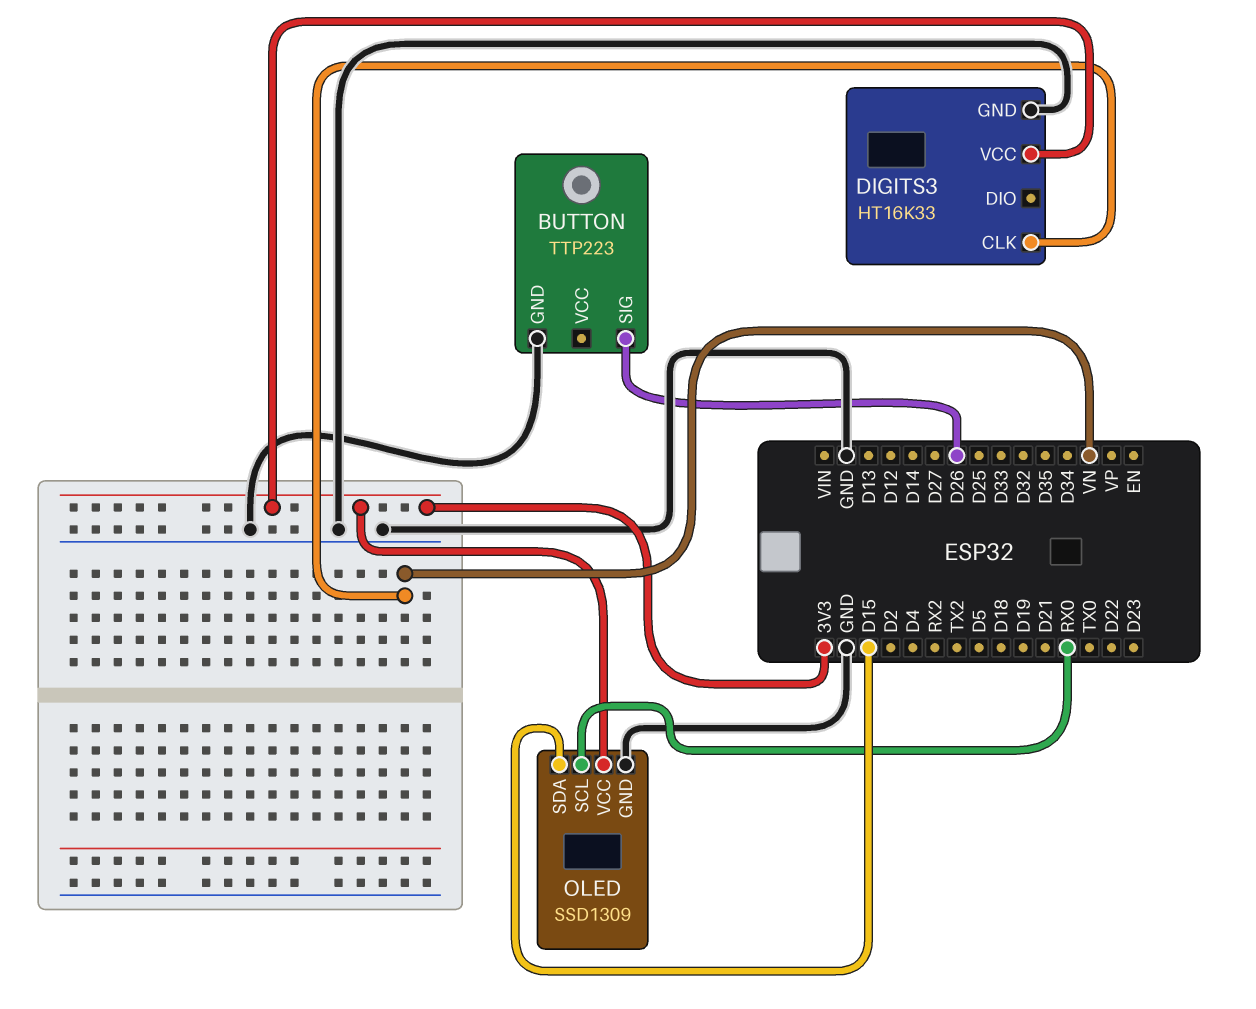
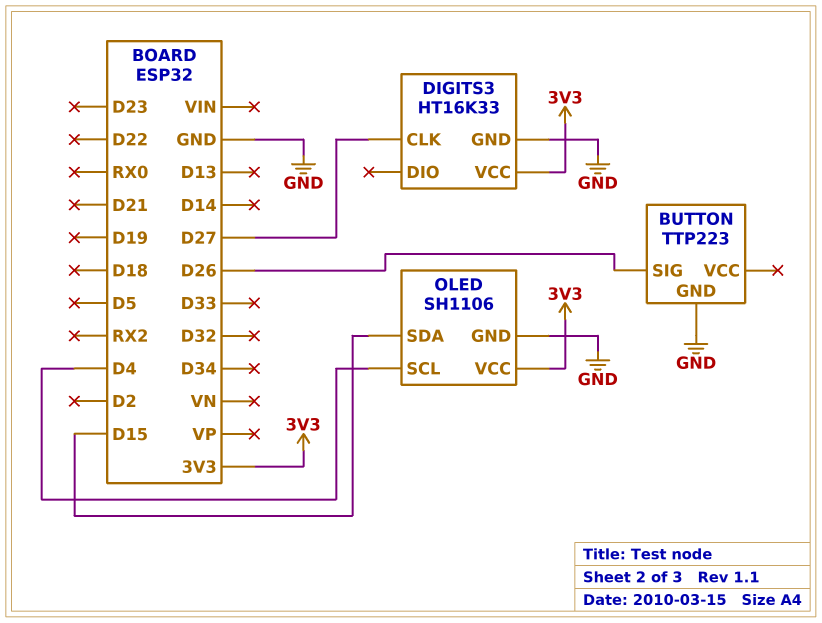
DIGITS3 pin CLK: VN -> D27
OLED: SSD1309 -> SH1106
OLED pin SCL: RX0 -> D4

